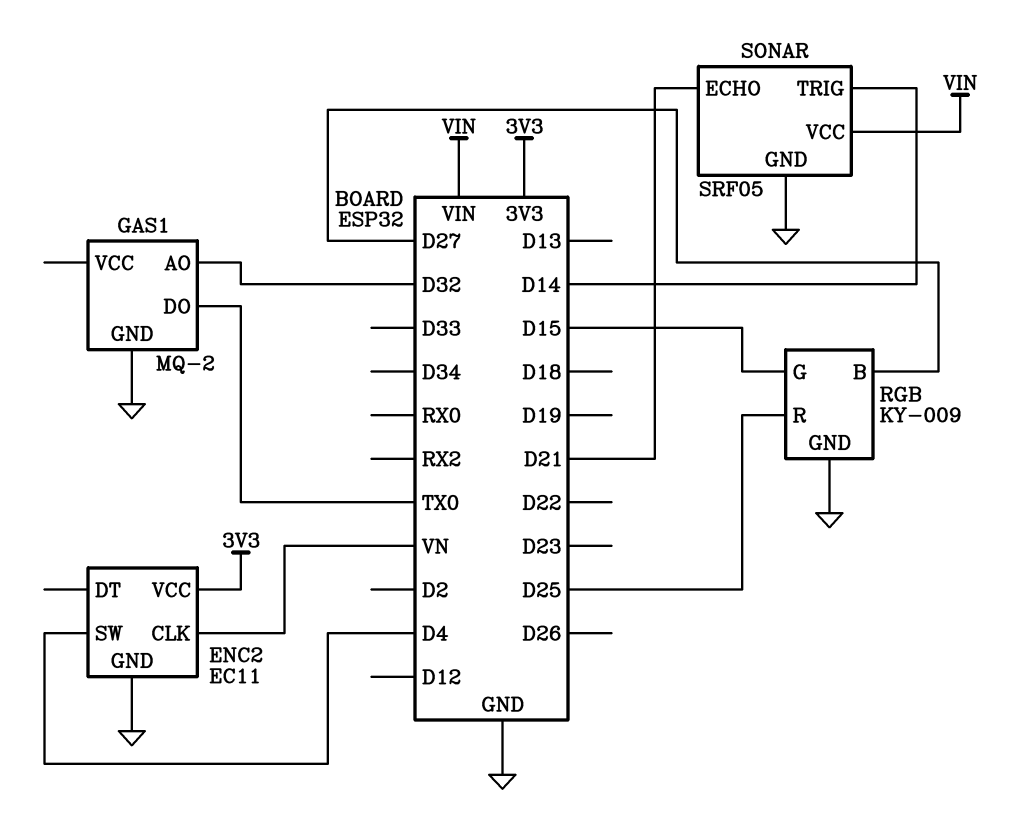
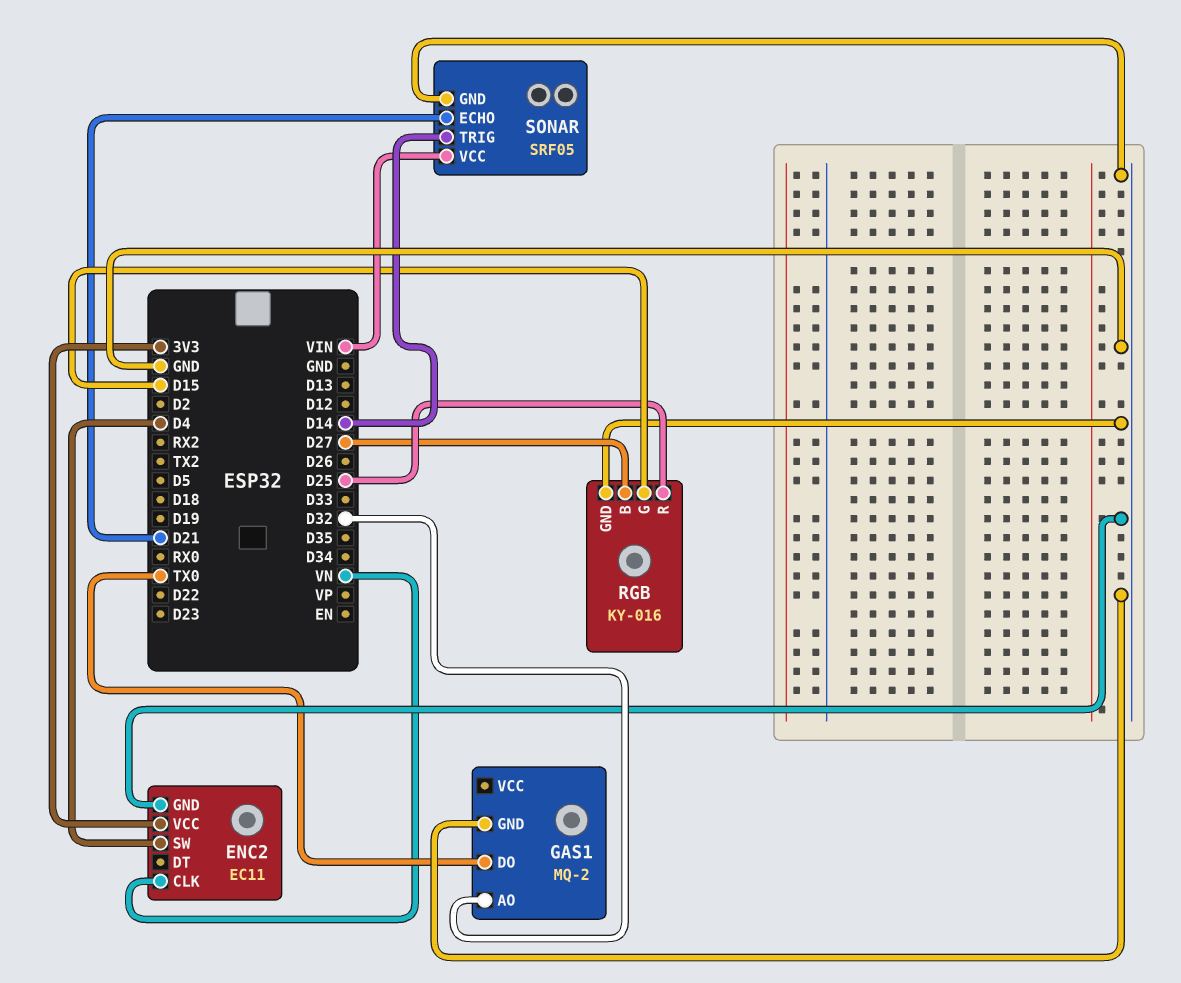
RGB: KY-009 -> KY-016

